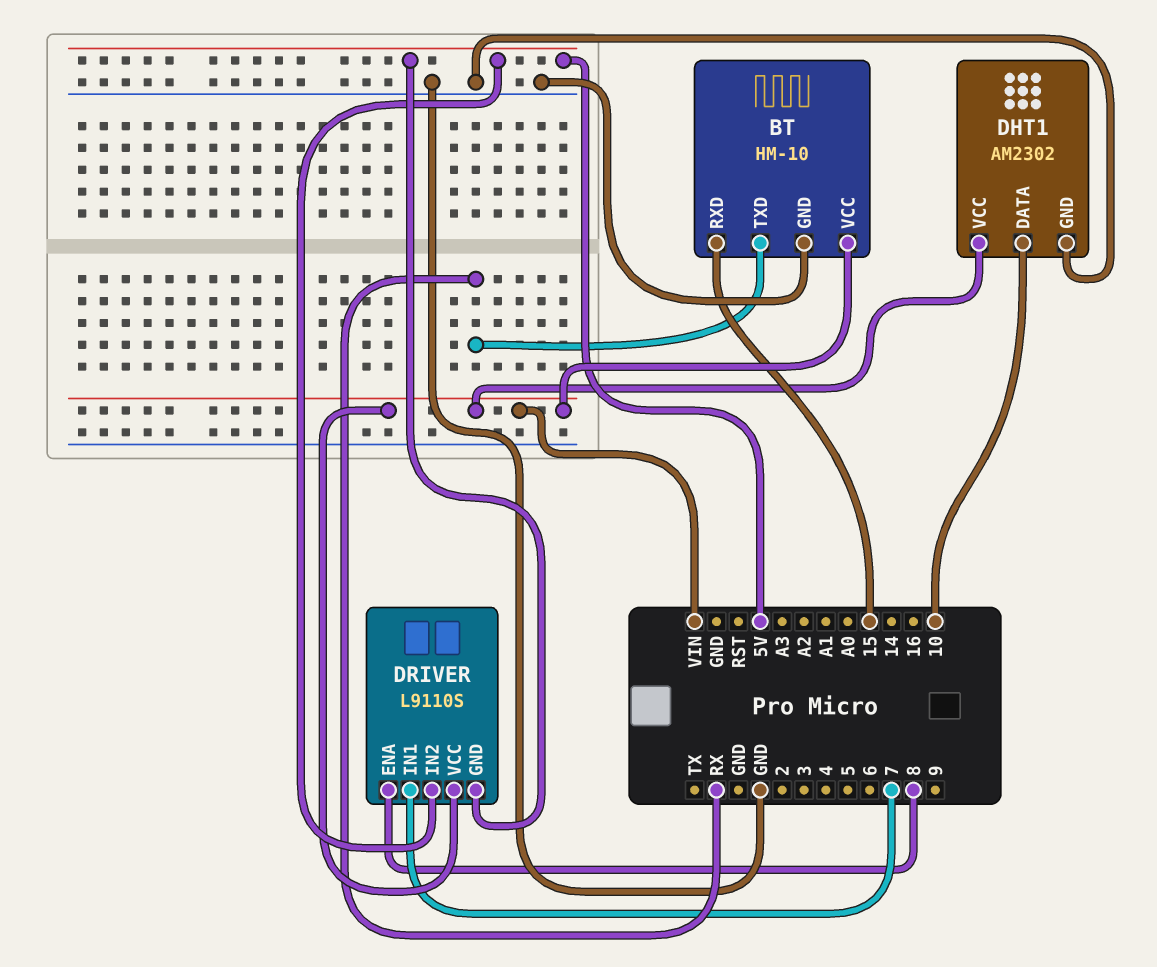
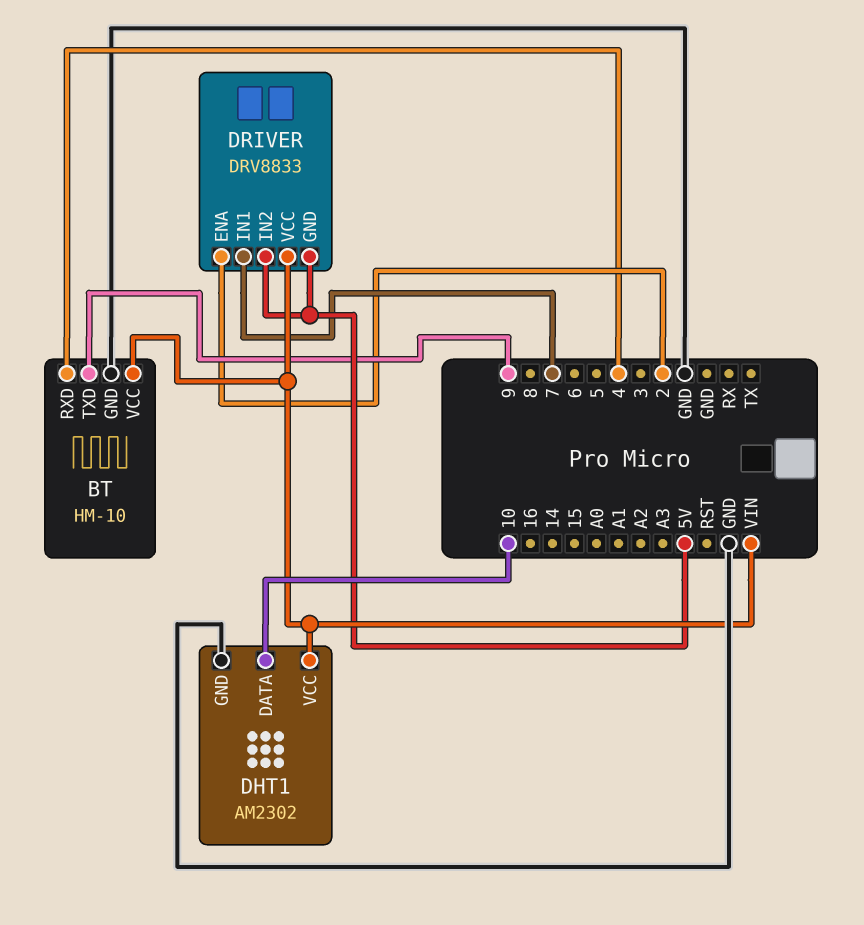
BT pin RXD: 15 -> 4
BT pin TXD: RX -> 9
DRIVER: L9110S -> DRV8833
DRIVER pin ENA: 8 -> 2

